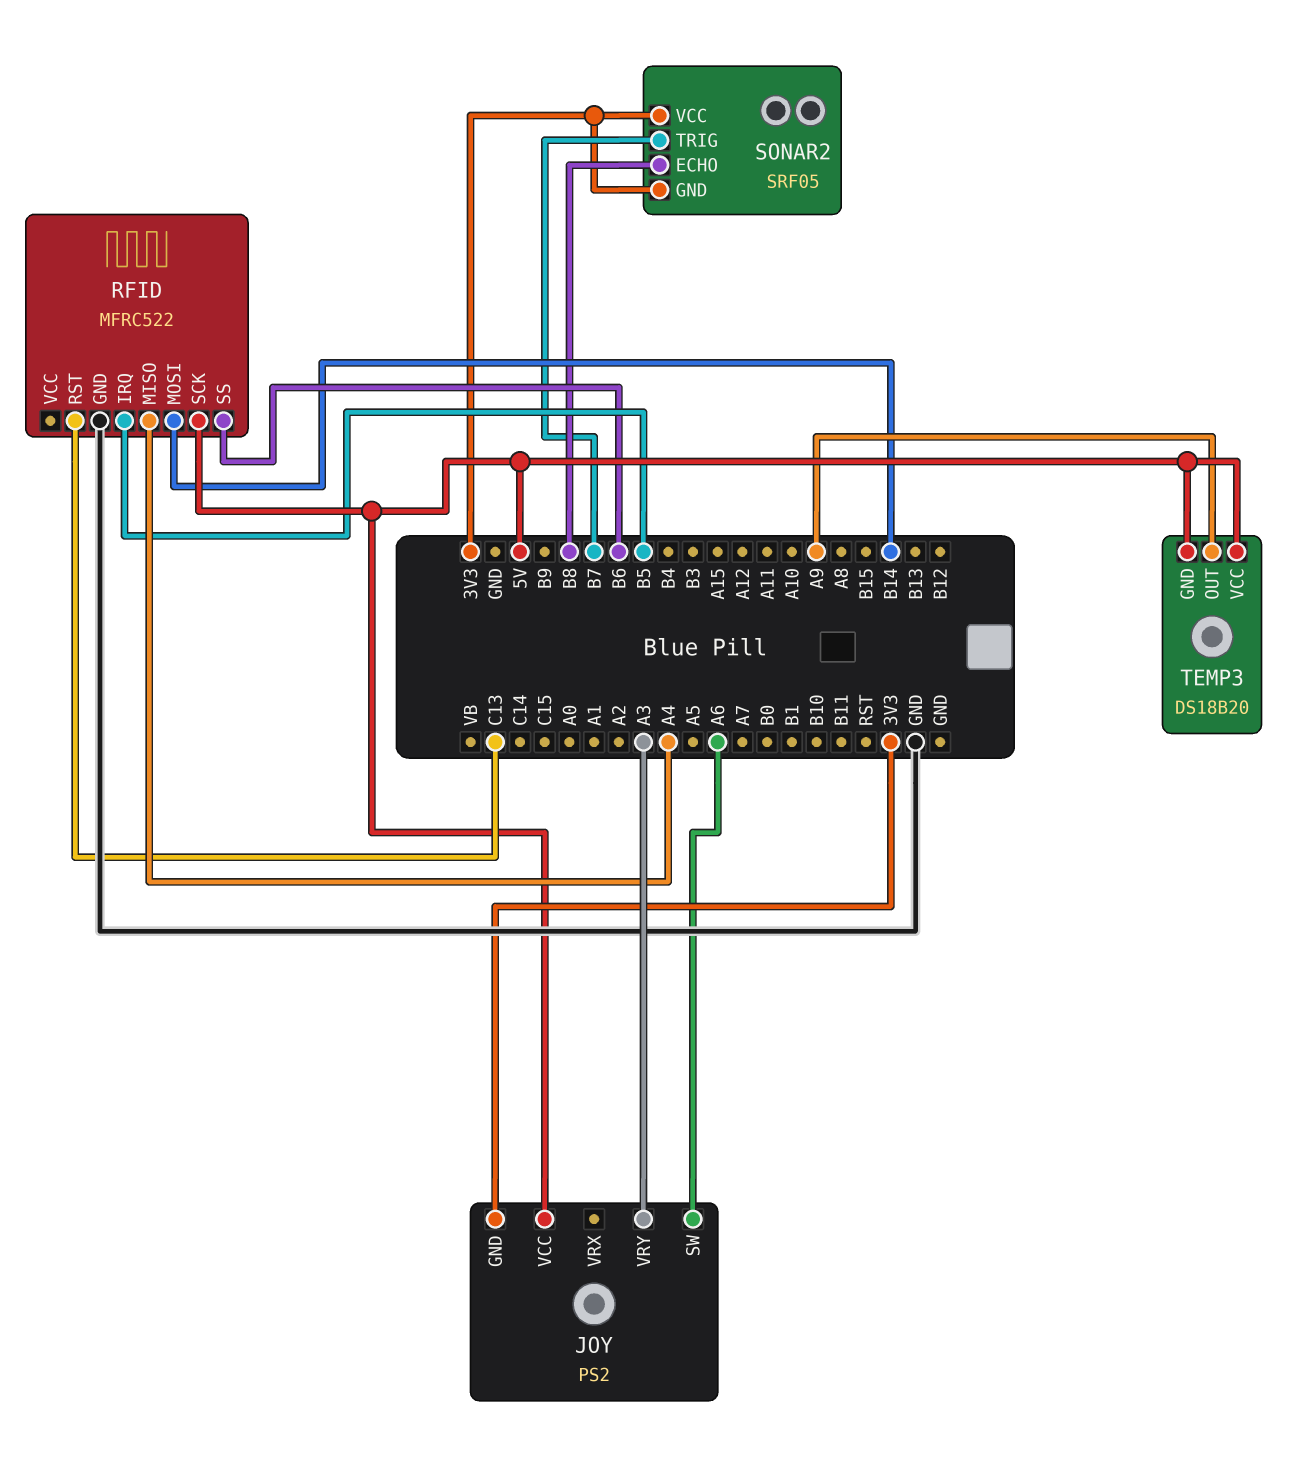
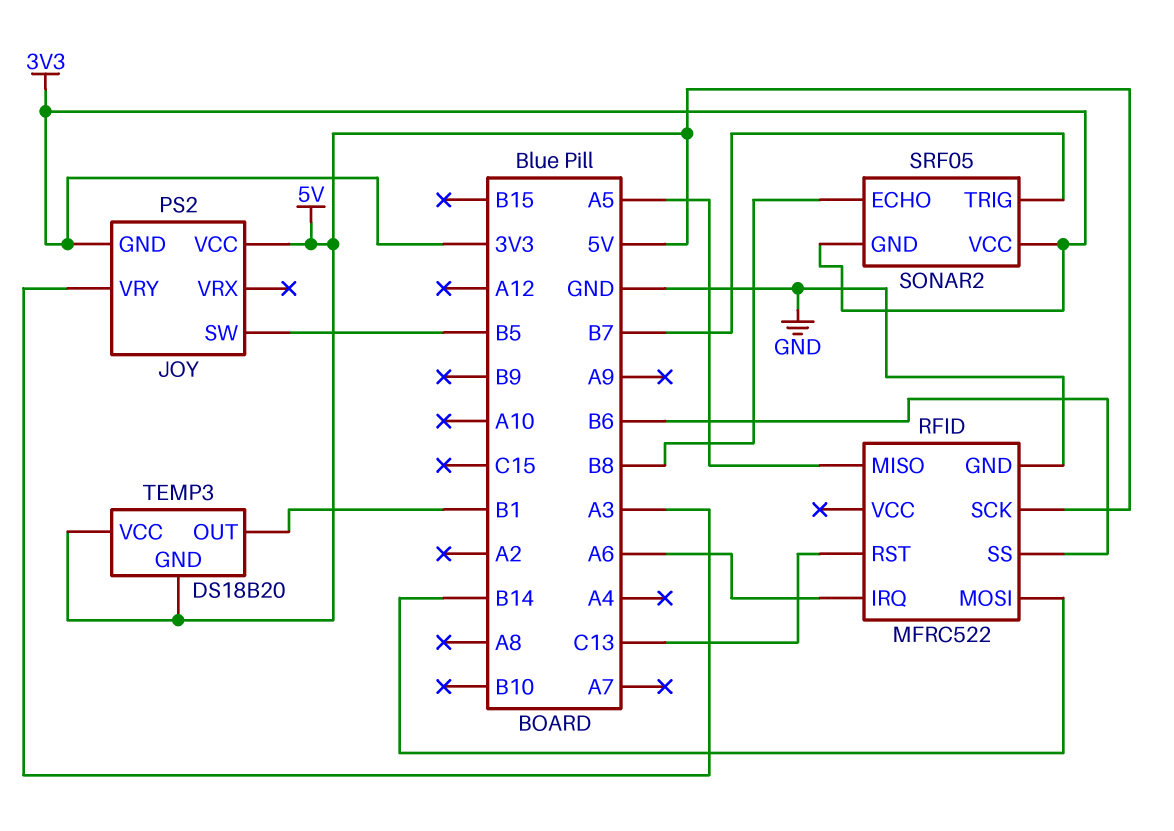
JOY pin SW: A6 -> B5
RFID pin IRQ: B5 -> A6
RFID pin MISO: A4 -> A5
TEMP3 pin OUT: A9 -> B1

